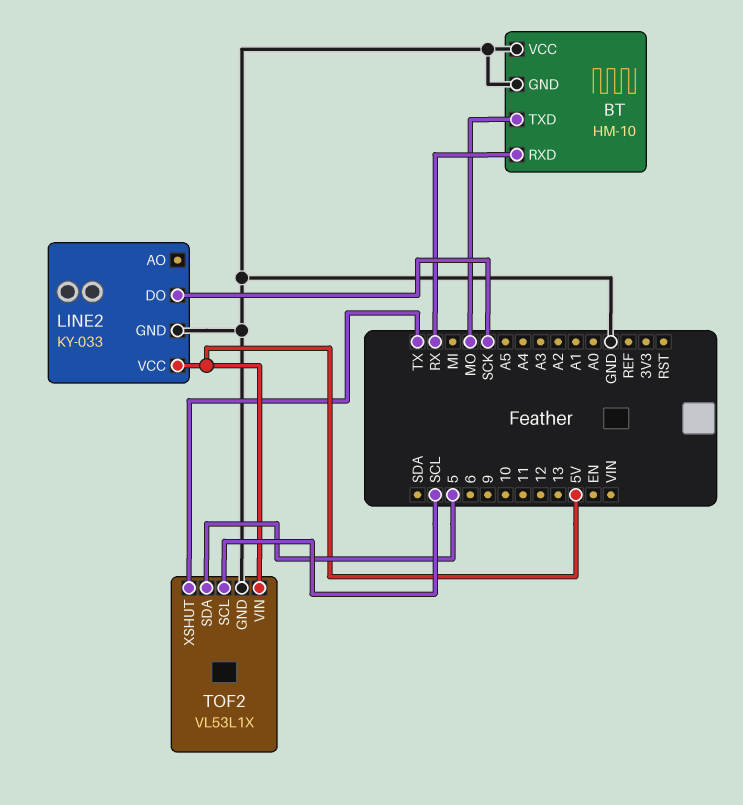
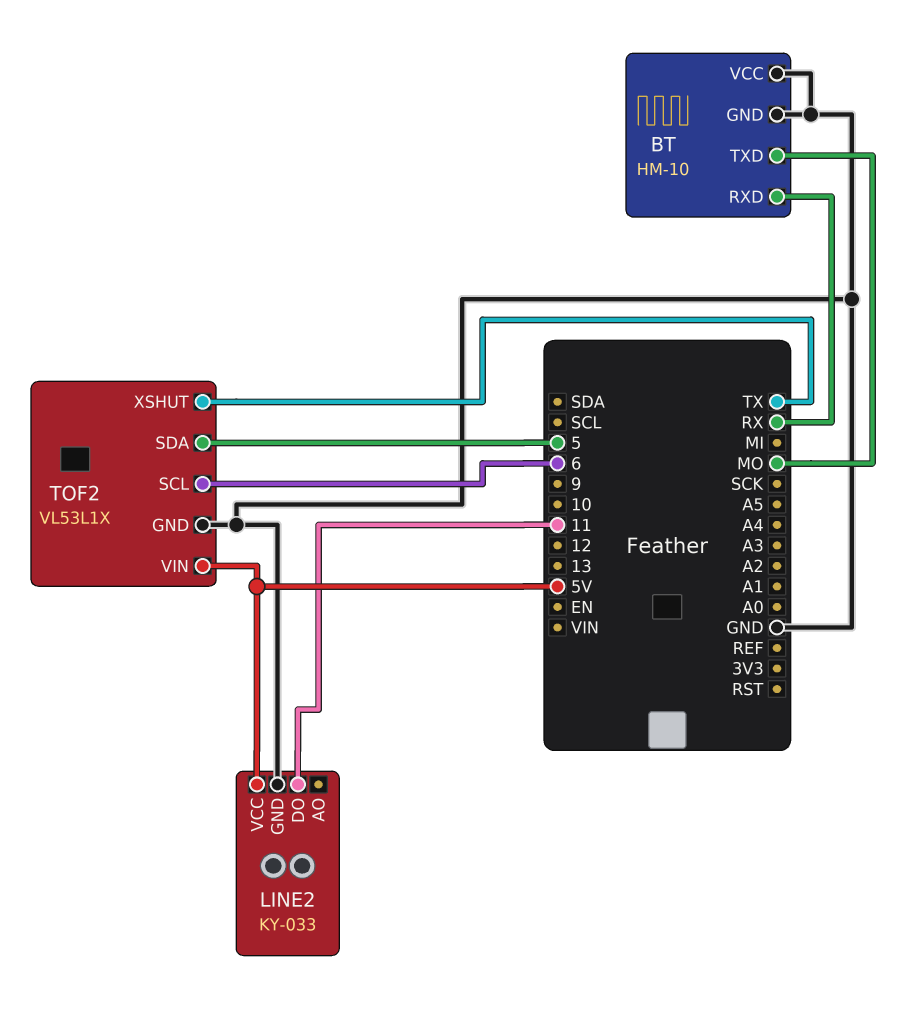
LINE2 pin DO: SCK -> 11
TOF2 pin SCL: SCL -> 6

